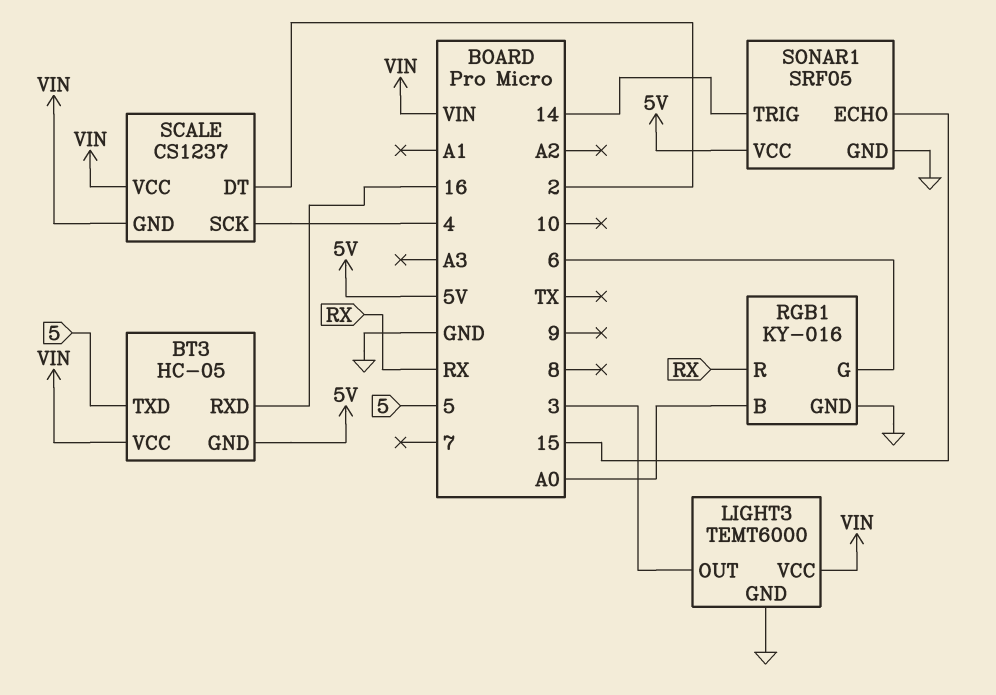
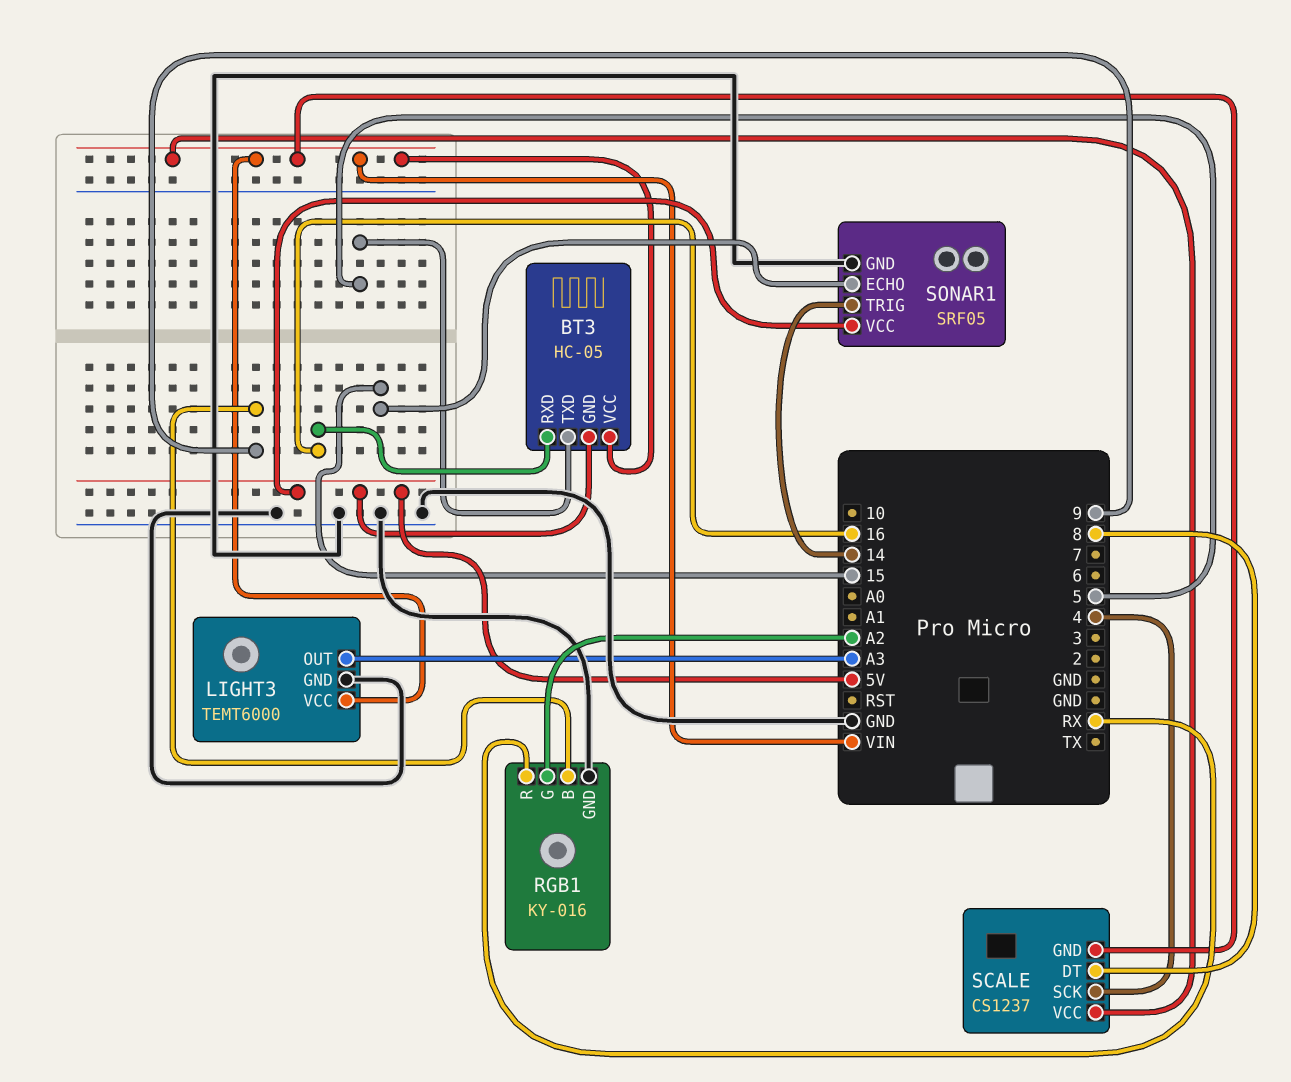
LIGHT3 pin OUT: 3 -> A3
RGB1 pin B: A0 -> 9
RGB1 pin G: 6 -> A2
SCALE pin DT: 2 -> 8

